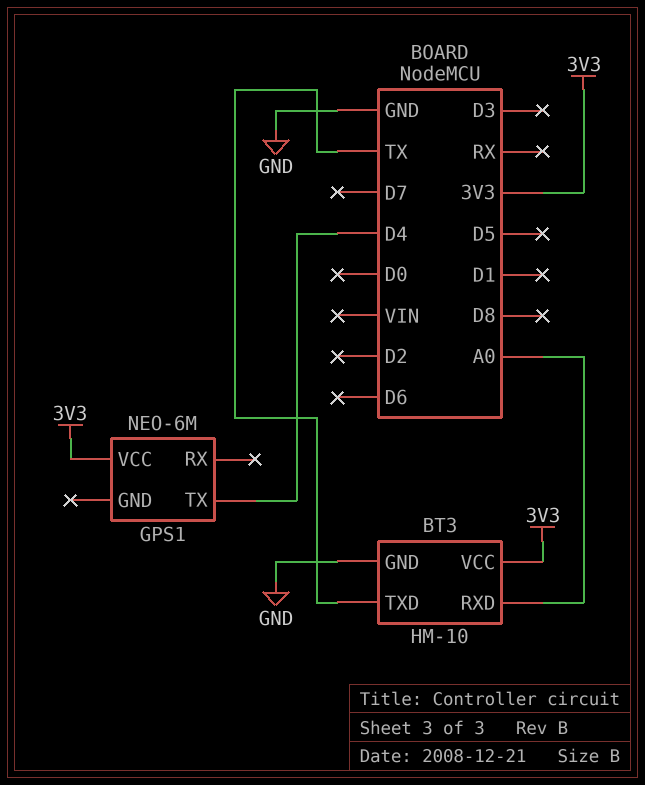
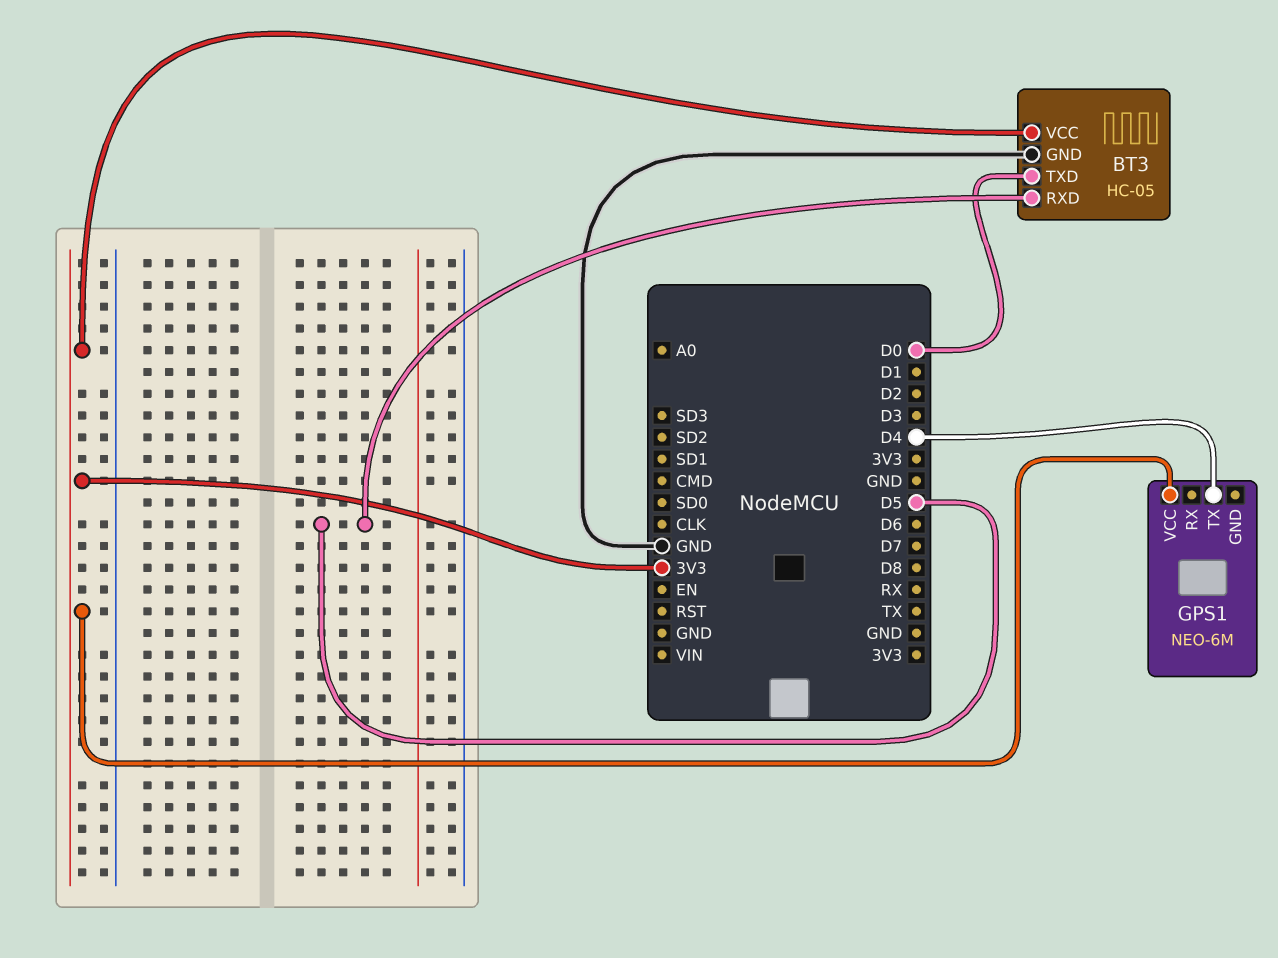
BT3: HM-10 -> HC-05
BT3 pin RXD: A0 -> D5
BT3 pin TXD: TX -> D0

